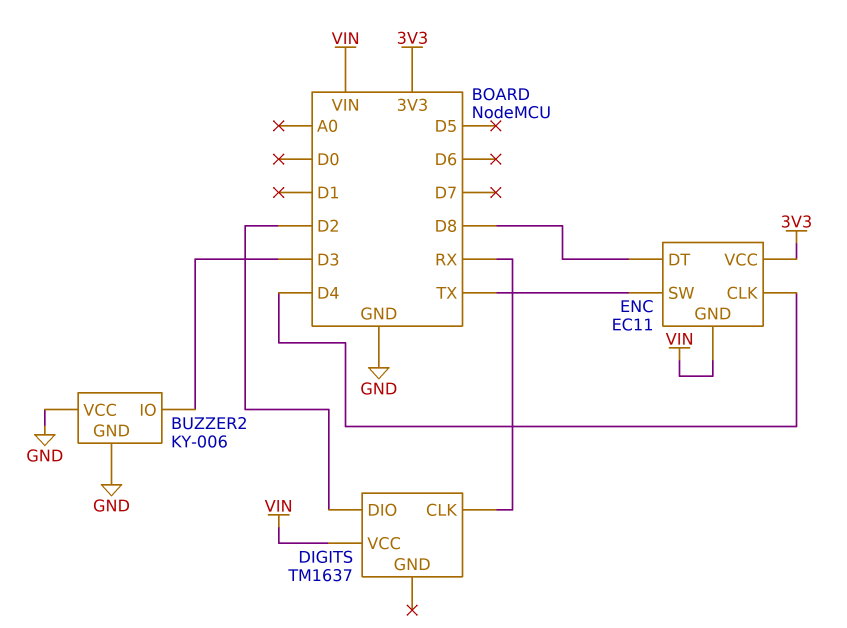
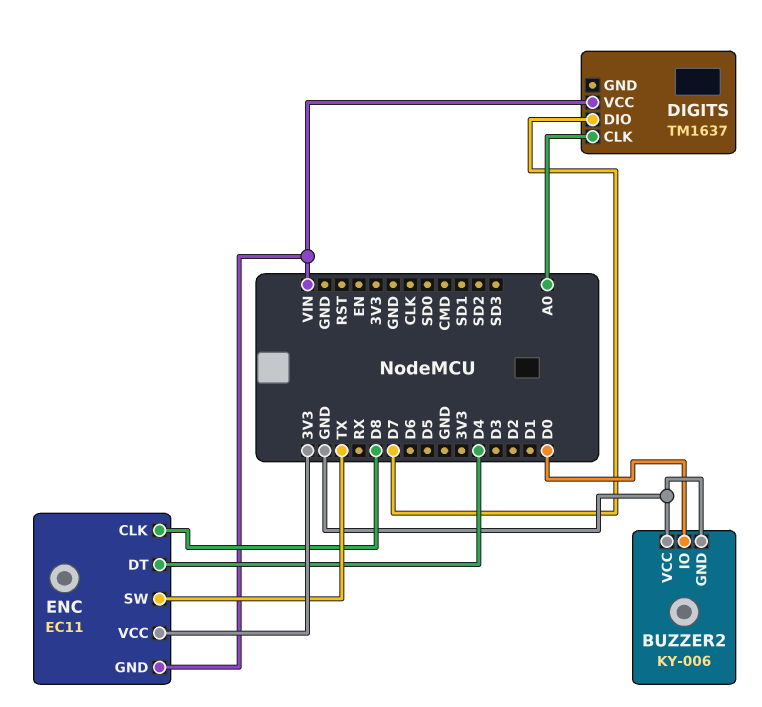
BUZZER2 pin IO: D3 -> D0
DIGITS pin CLK: RX -> A0
DIGITS pin DIO: D2 -> D7
ENC pin CLK: D4 -> D8
ENC pin DT: D8 -> D4

